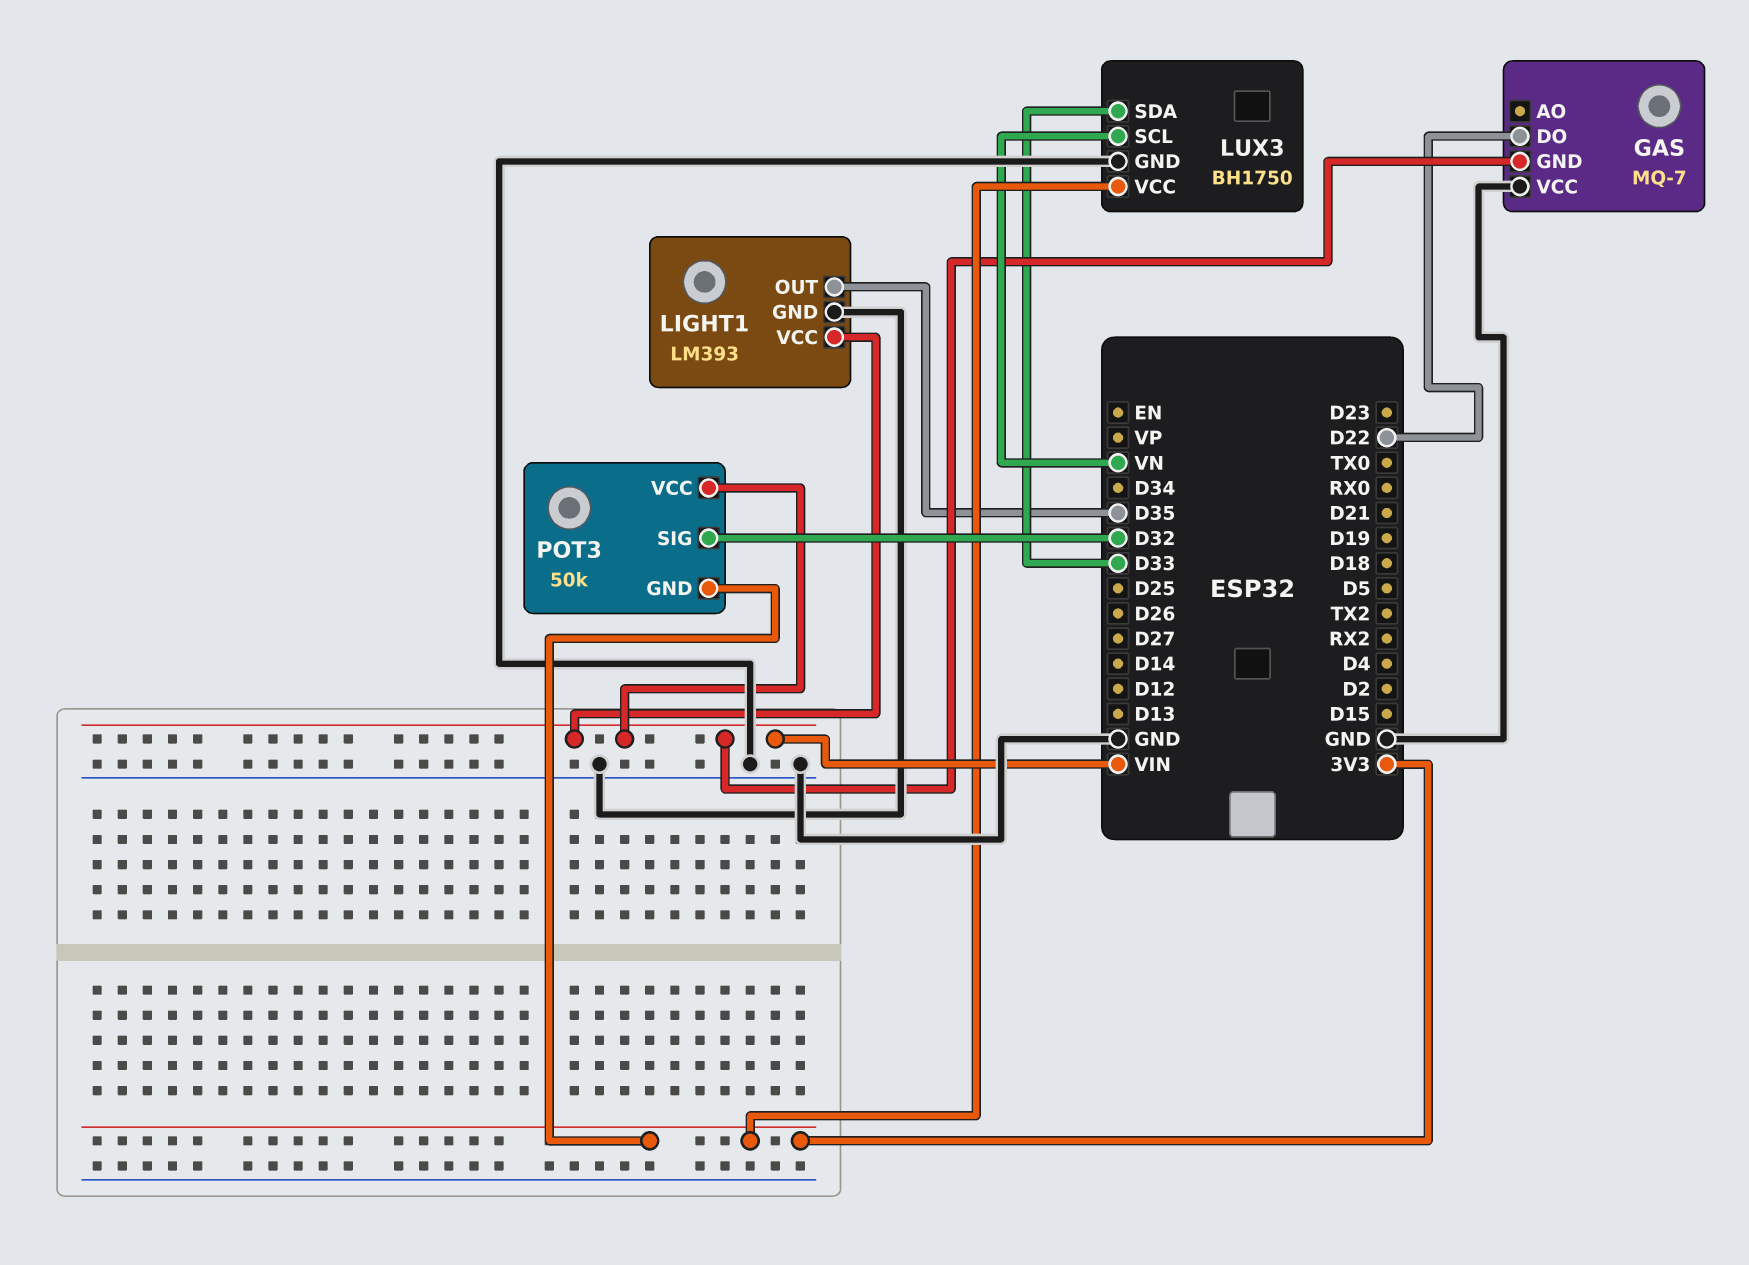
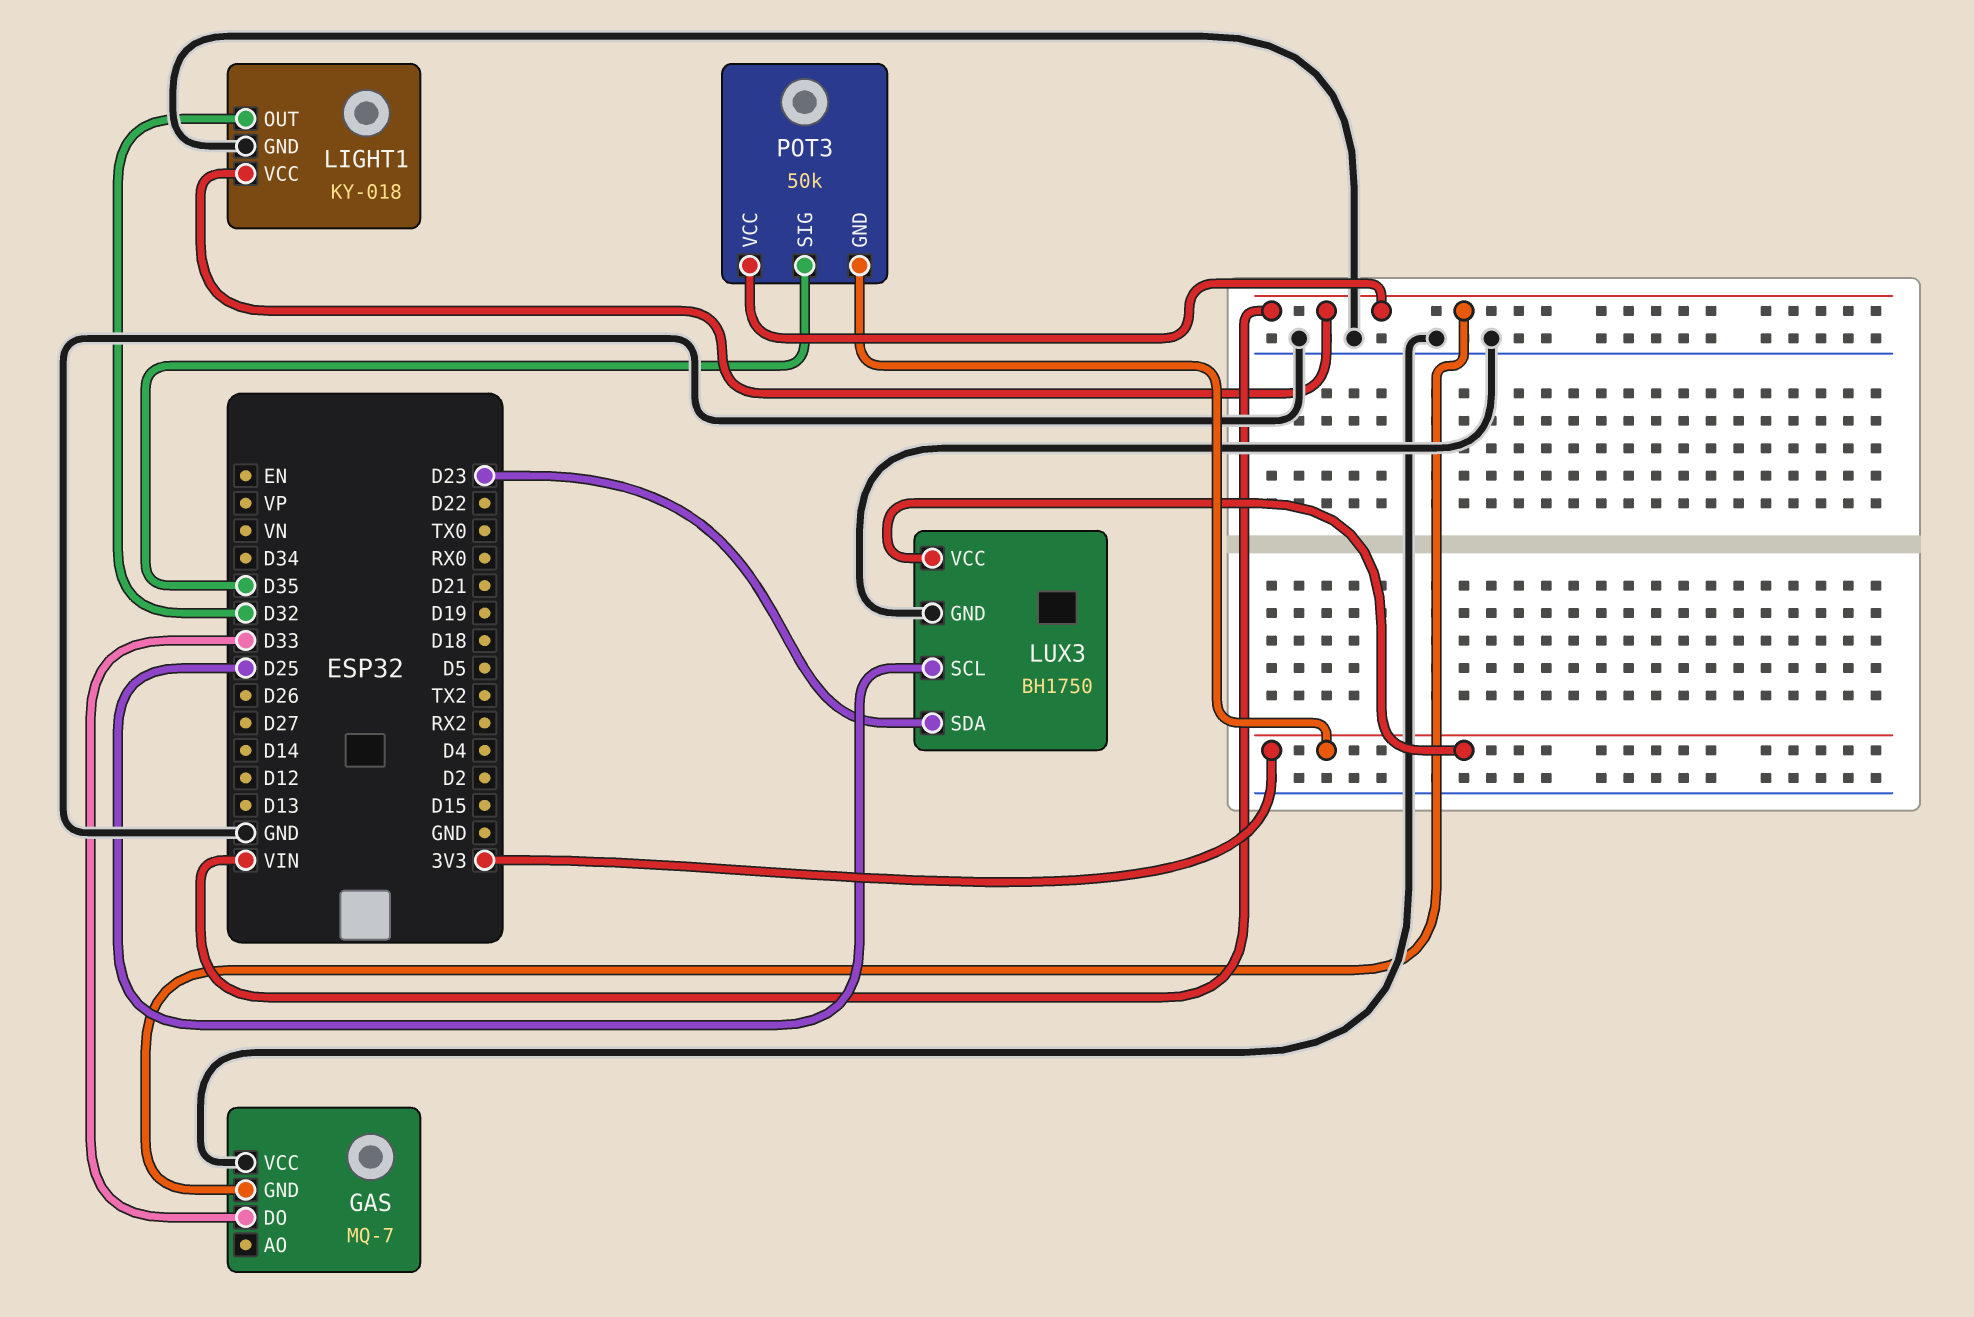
GAS pin DO: D22 -> D33
LIGHT1: LM393 -> KY-018
LIGHT1 pin OUT: D35 -> D32
LUX3 pin SCL: VN -> D25
LUX3 pin SDA: D33 -> D23
POT3 pin SIG: D32 -> D35

